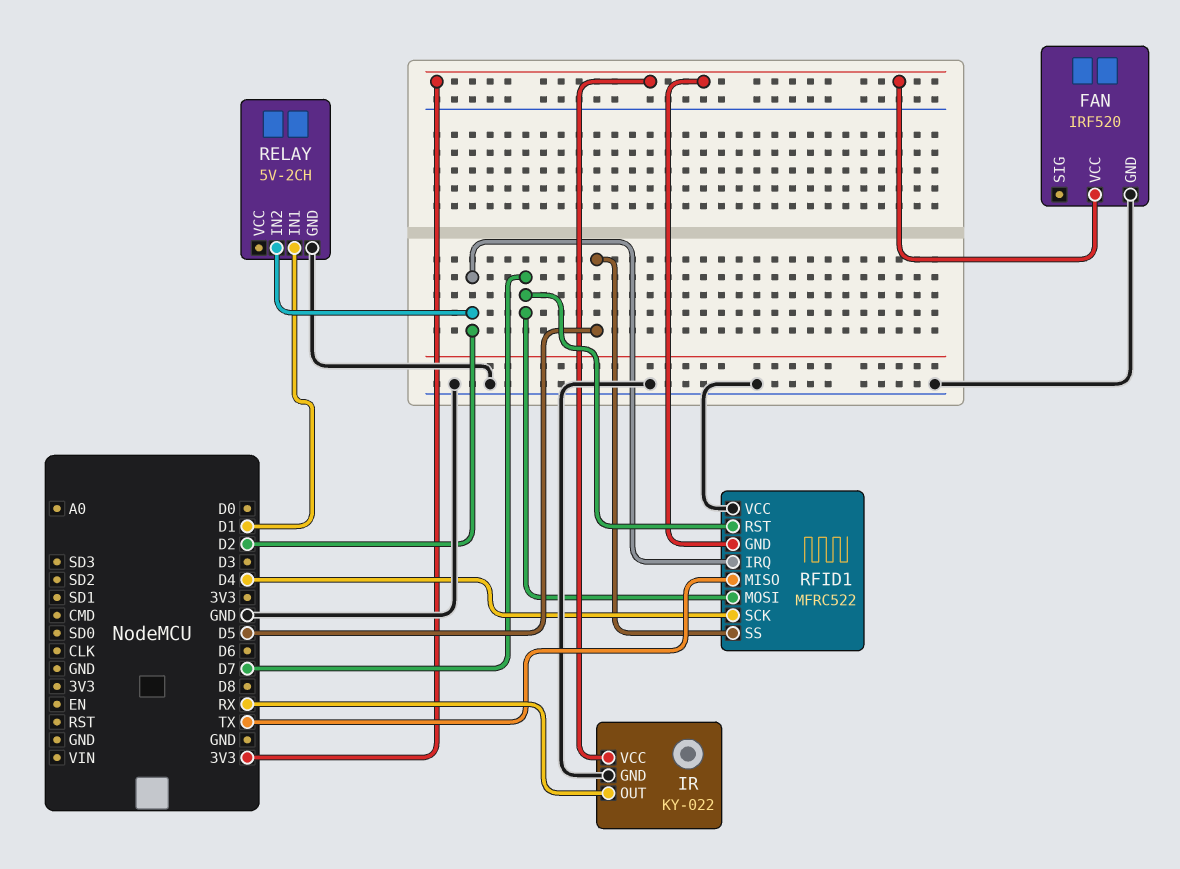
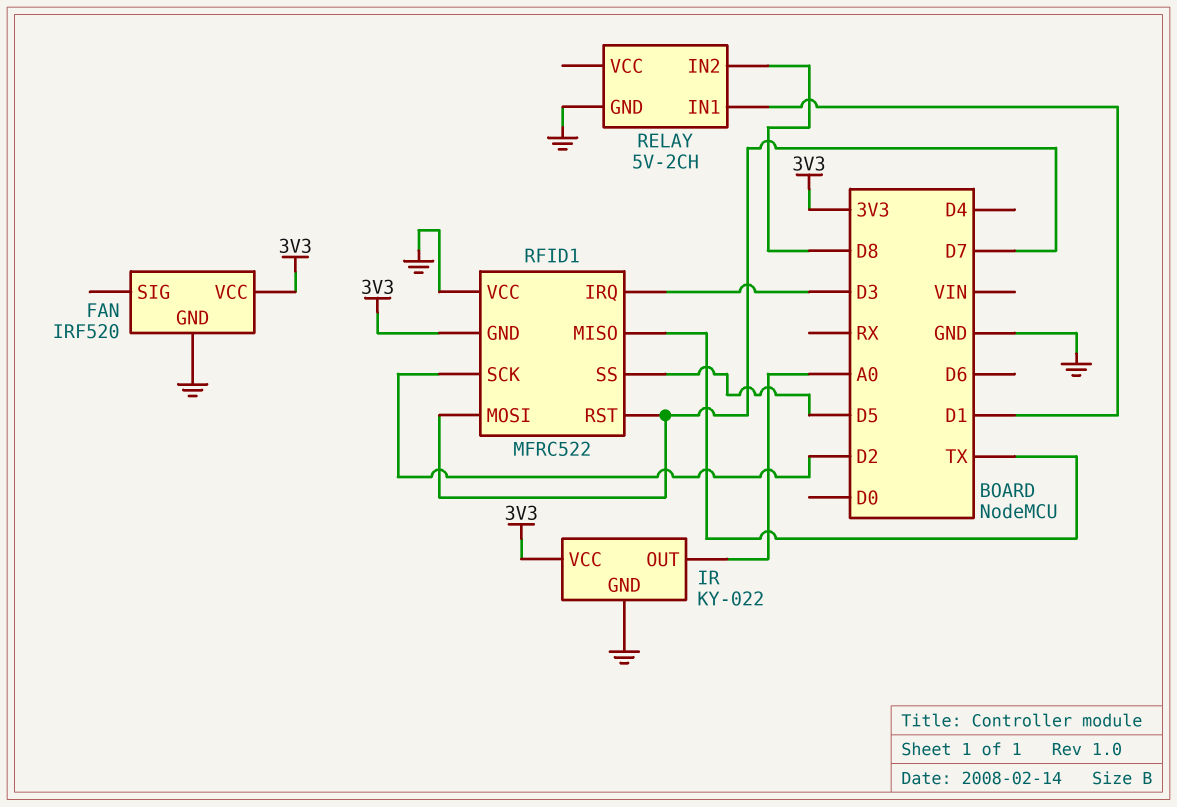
IR pin OUT: RX -> A0
RELAY pin IN2: D2 -> D8
RFID1 pin IRQ: D2 -> D3
RFID1 pin SCK: D4 -> D2

